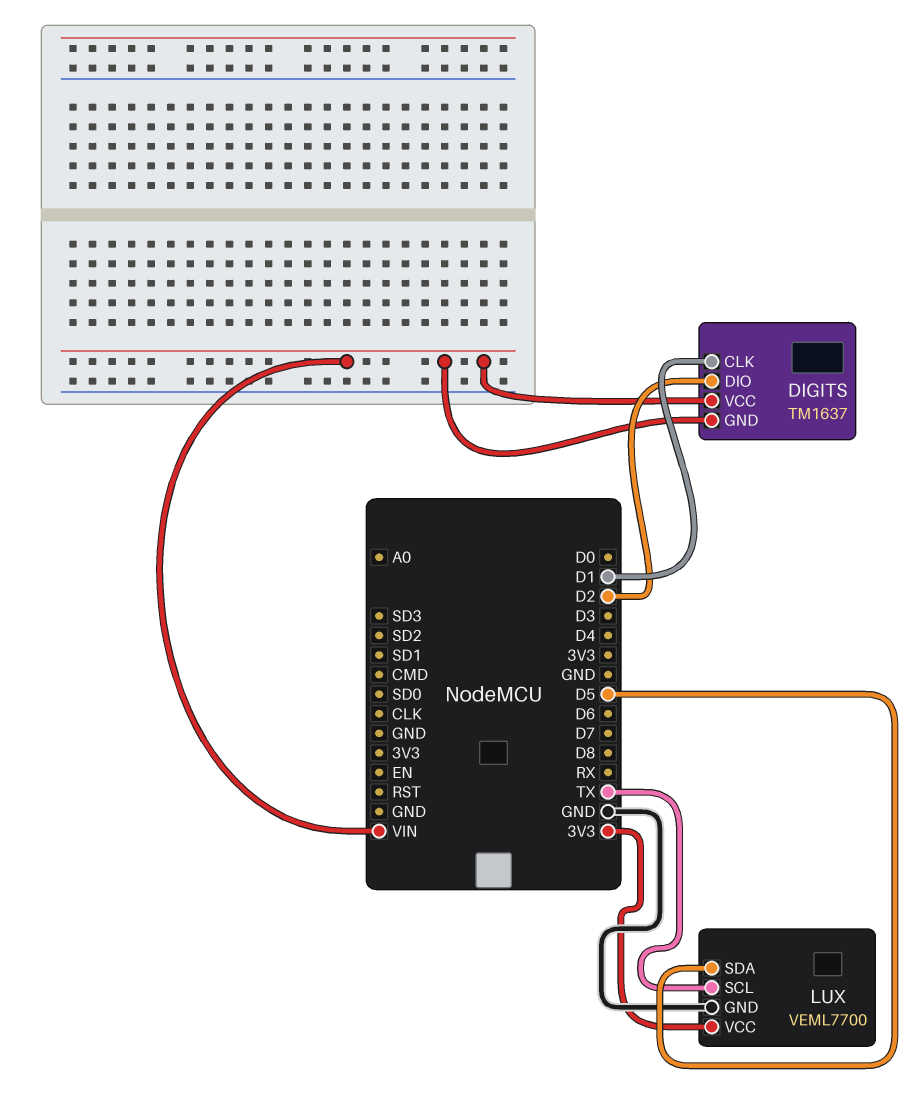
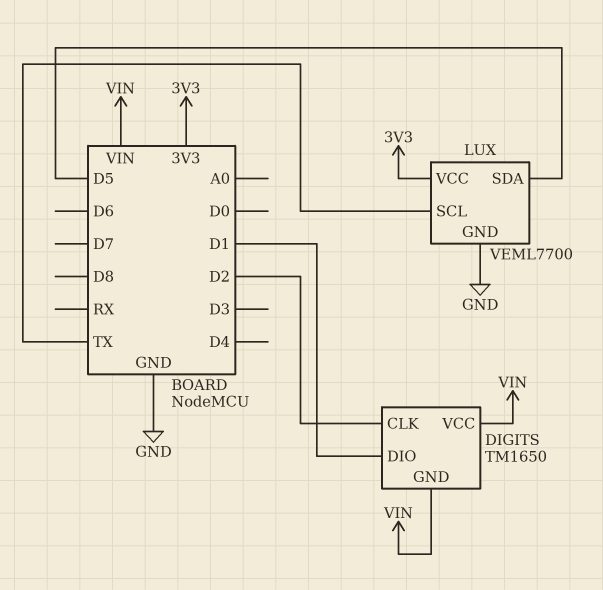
DIGITS: TM1637 -> TM1650
DIGITS pin CLK: D1 -> D2
DIGITS pin DIO: D2 -> D1

